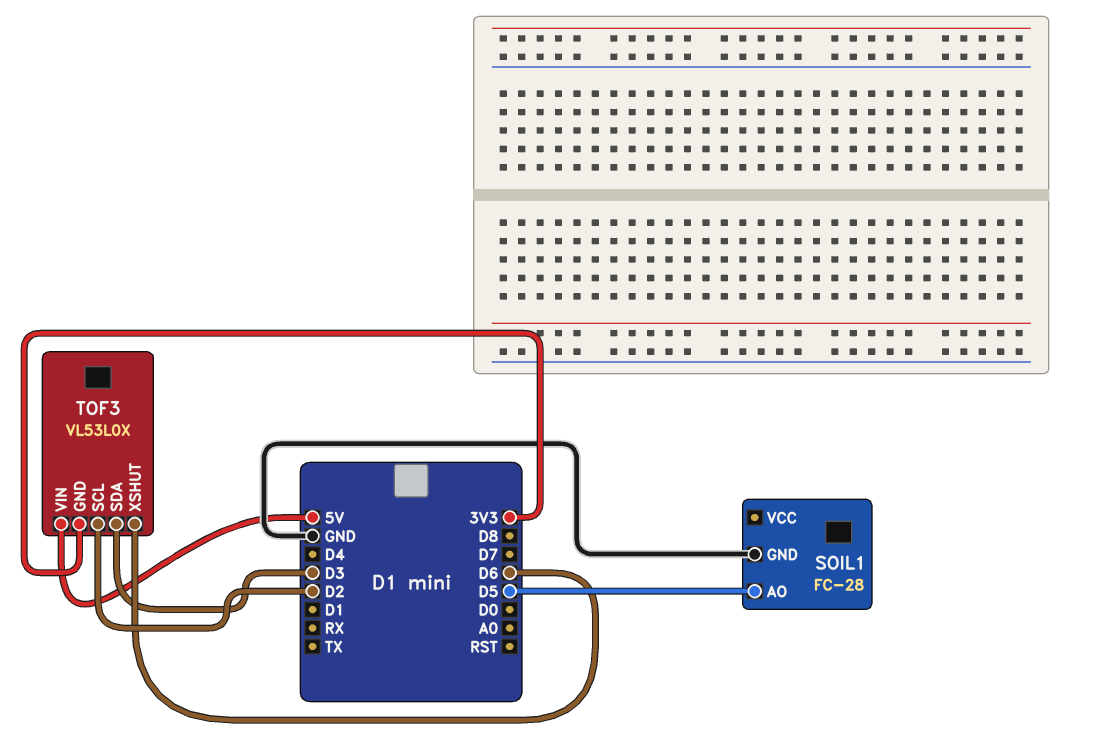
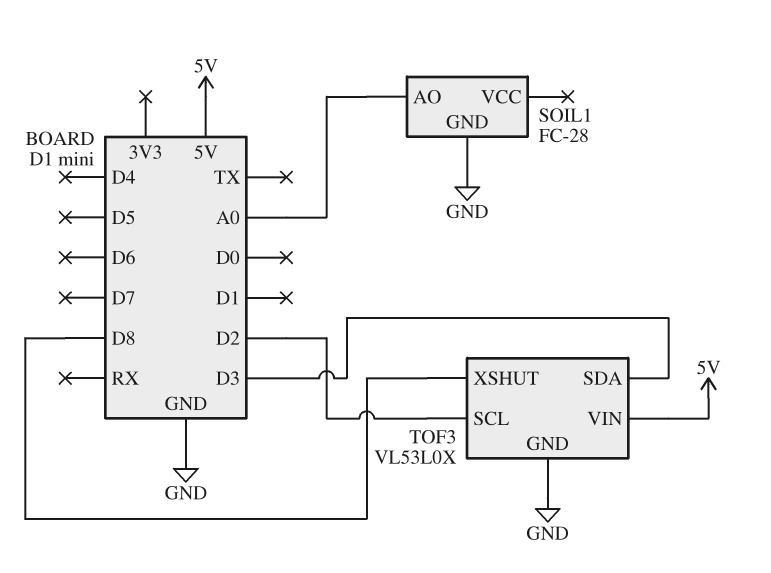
SOIL1 pin AO: D5 -> A0
TOF3 pin GND: 3V3 -> GND
TOF3 pin XSHUT: D6 -> D8

